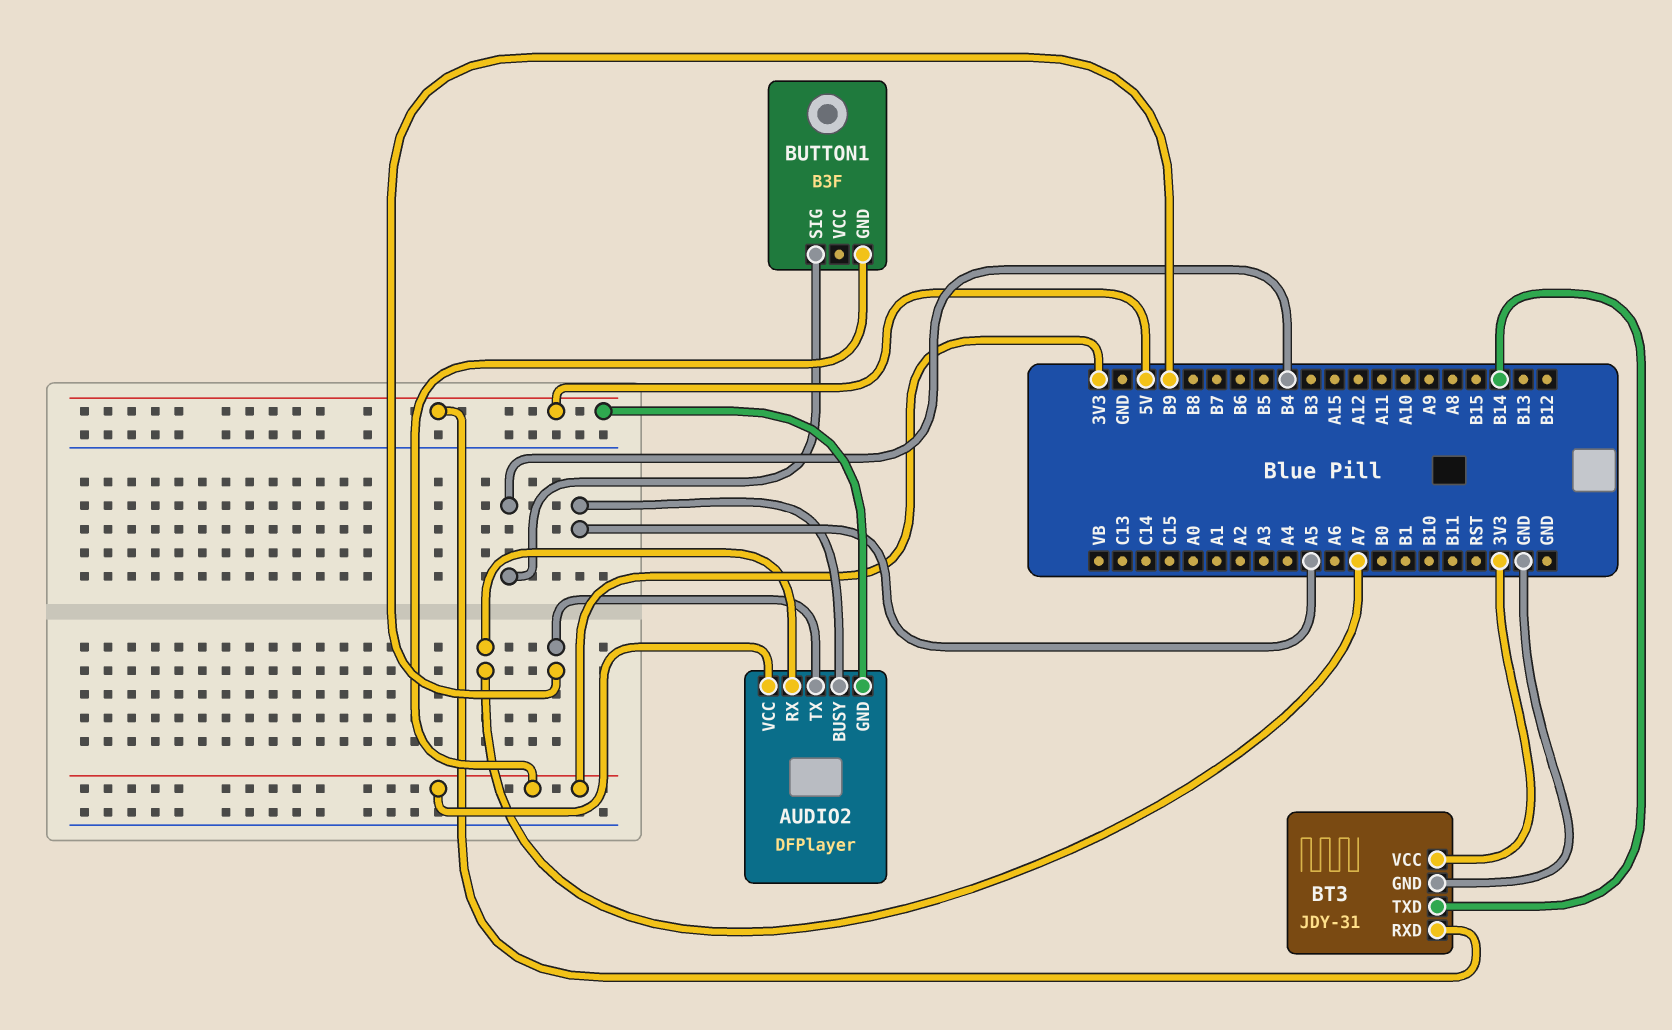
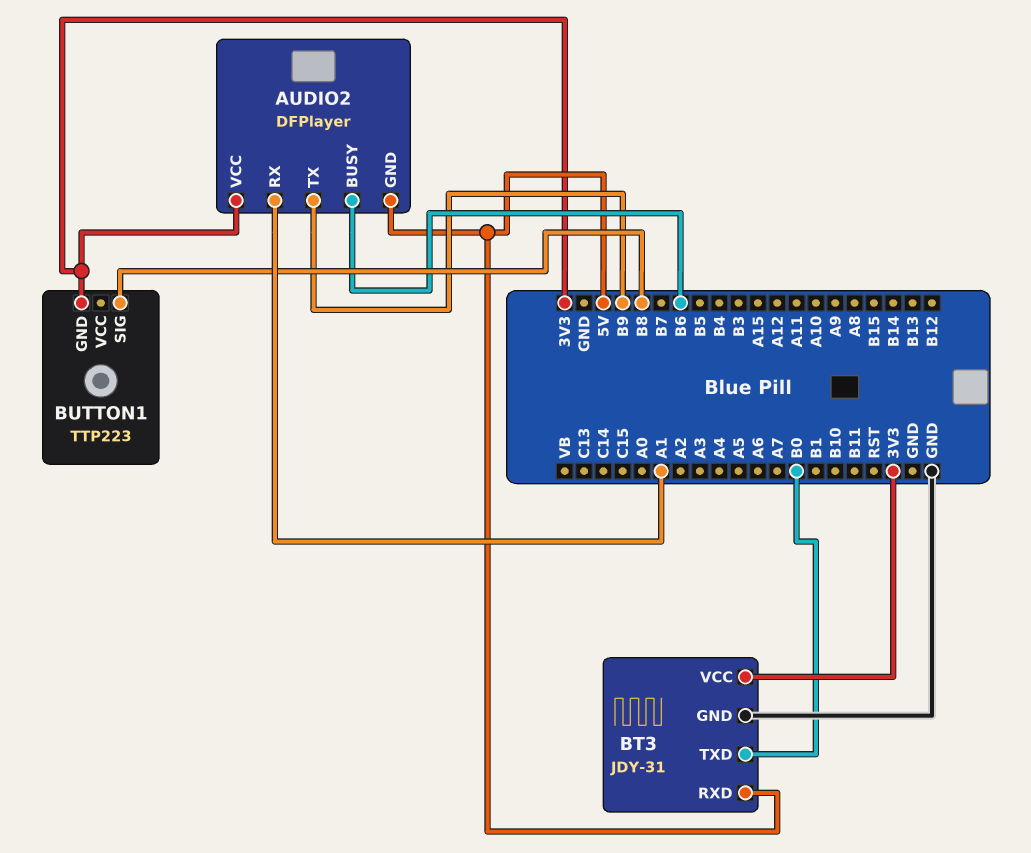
AUDIO2 pin BUSY: A5 -> B6
AUDIO2 pin RX: A7 -> A1
BT3 pin TXD: B14 -> B0
BUTTON1: B3F -> TTP223
BUTTON1 pin SIG: B4 -> B8

